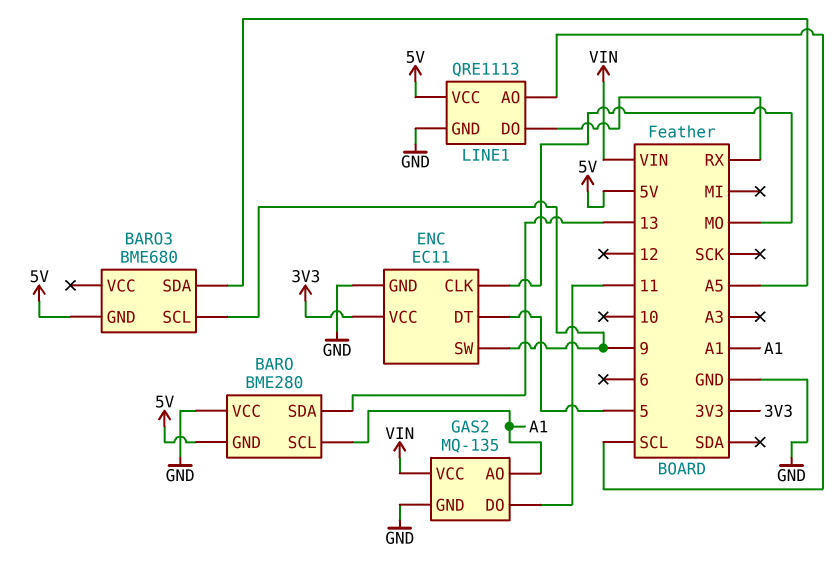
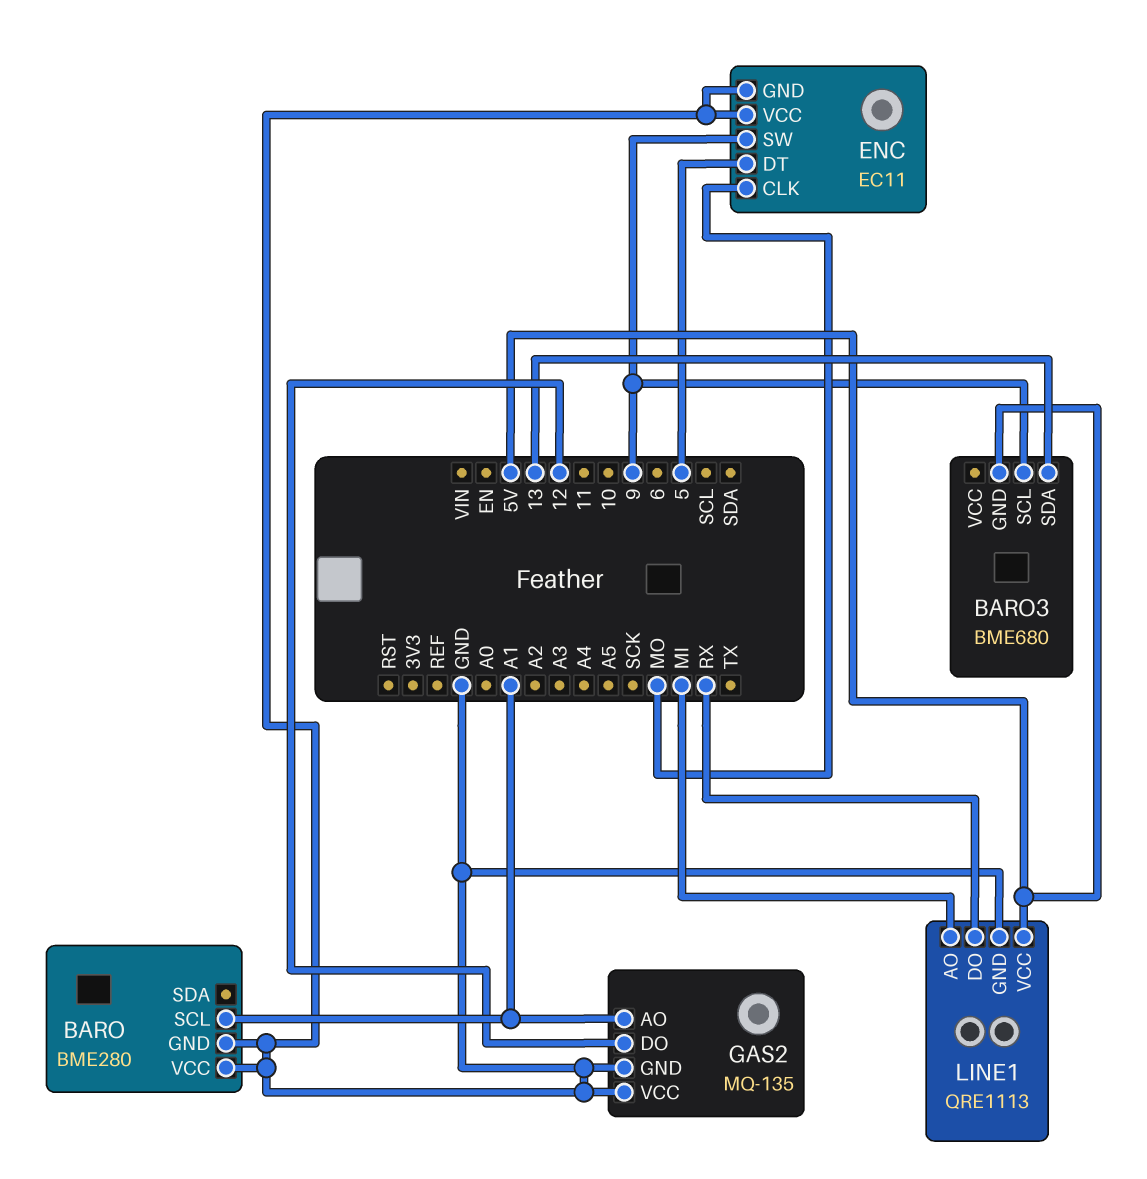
BARO pin GND: 5V -> GND
BARO pin SDA: 13 -> none
BARO3 pin SDA: A5 -> 13
ENC pin VCC: 3V3 -> GND
GAS2 pin DO: 11 -> 12
GAS2 pin VCC: VIN -> GND
LINE1 pin AO: SCL -> MI

